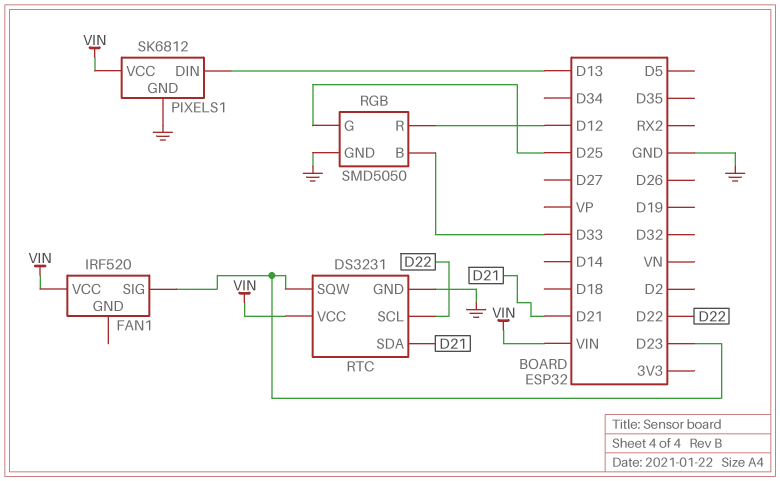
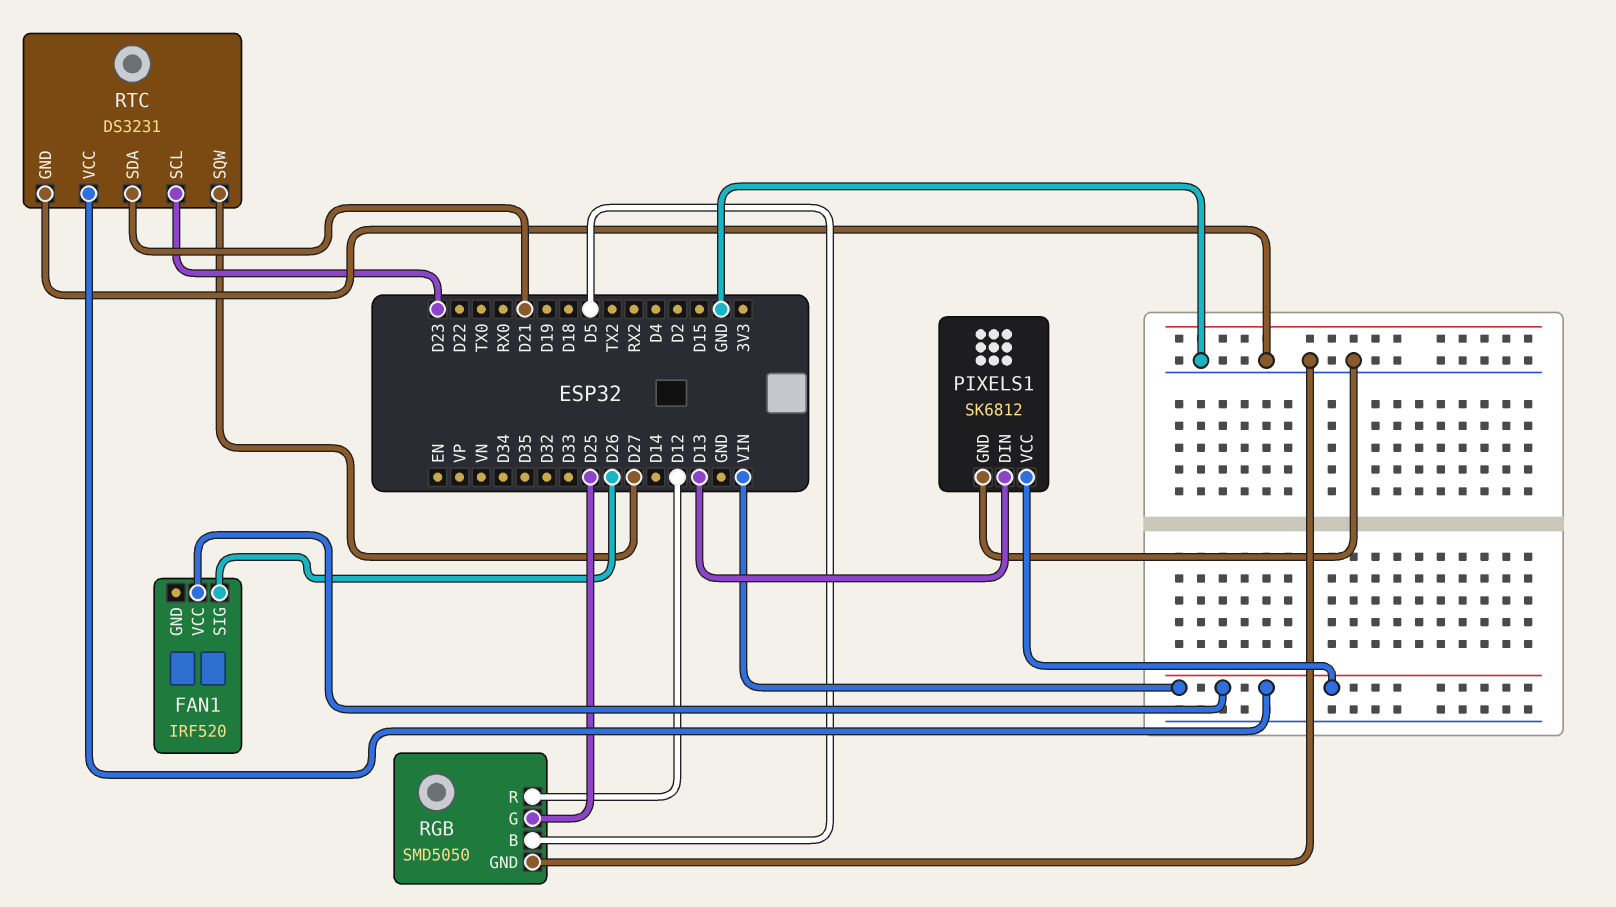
FAN1 pin SIG: D23 -> D26
RGB pin B: D33 -> D5
RTC pin SCL: D22 -> D23
RTC pin SQW: D23 -> D27

